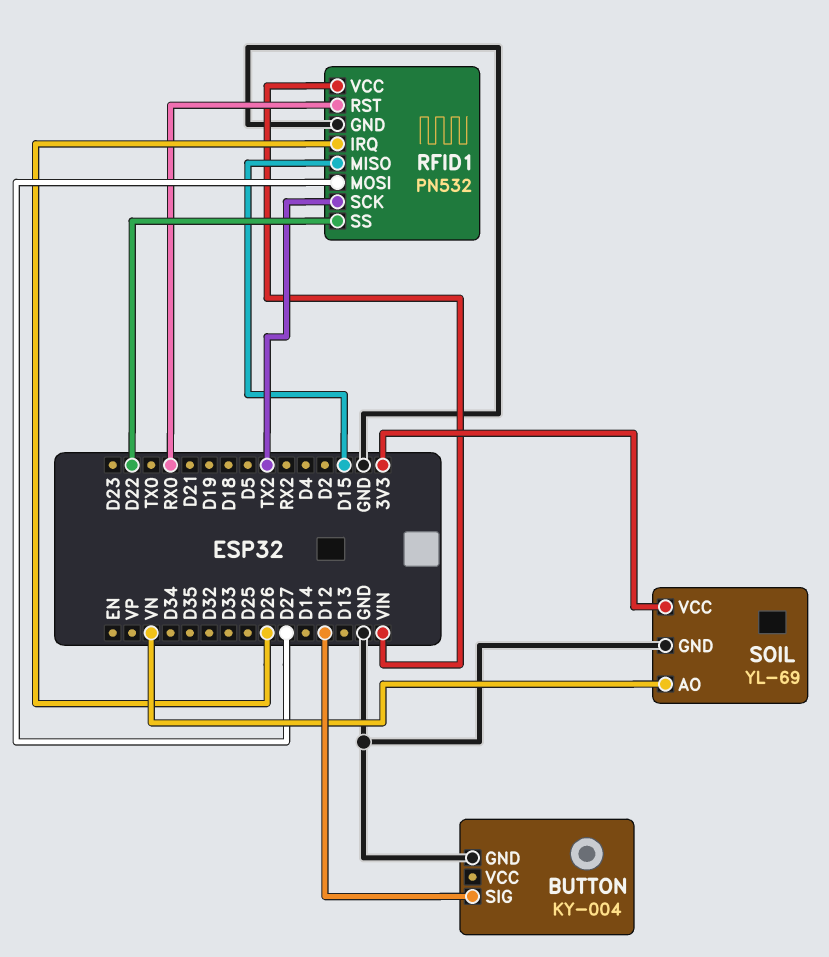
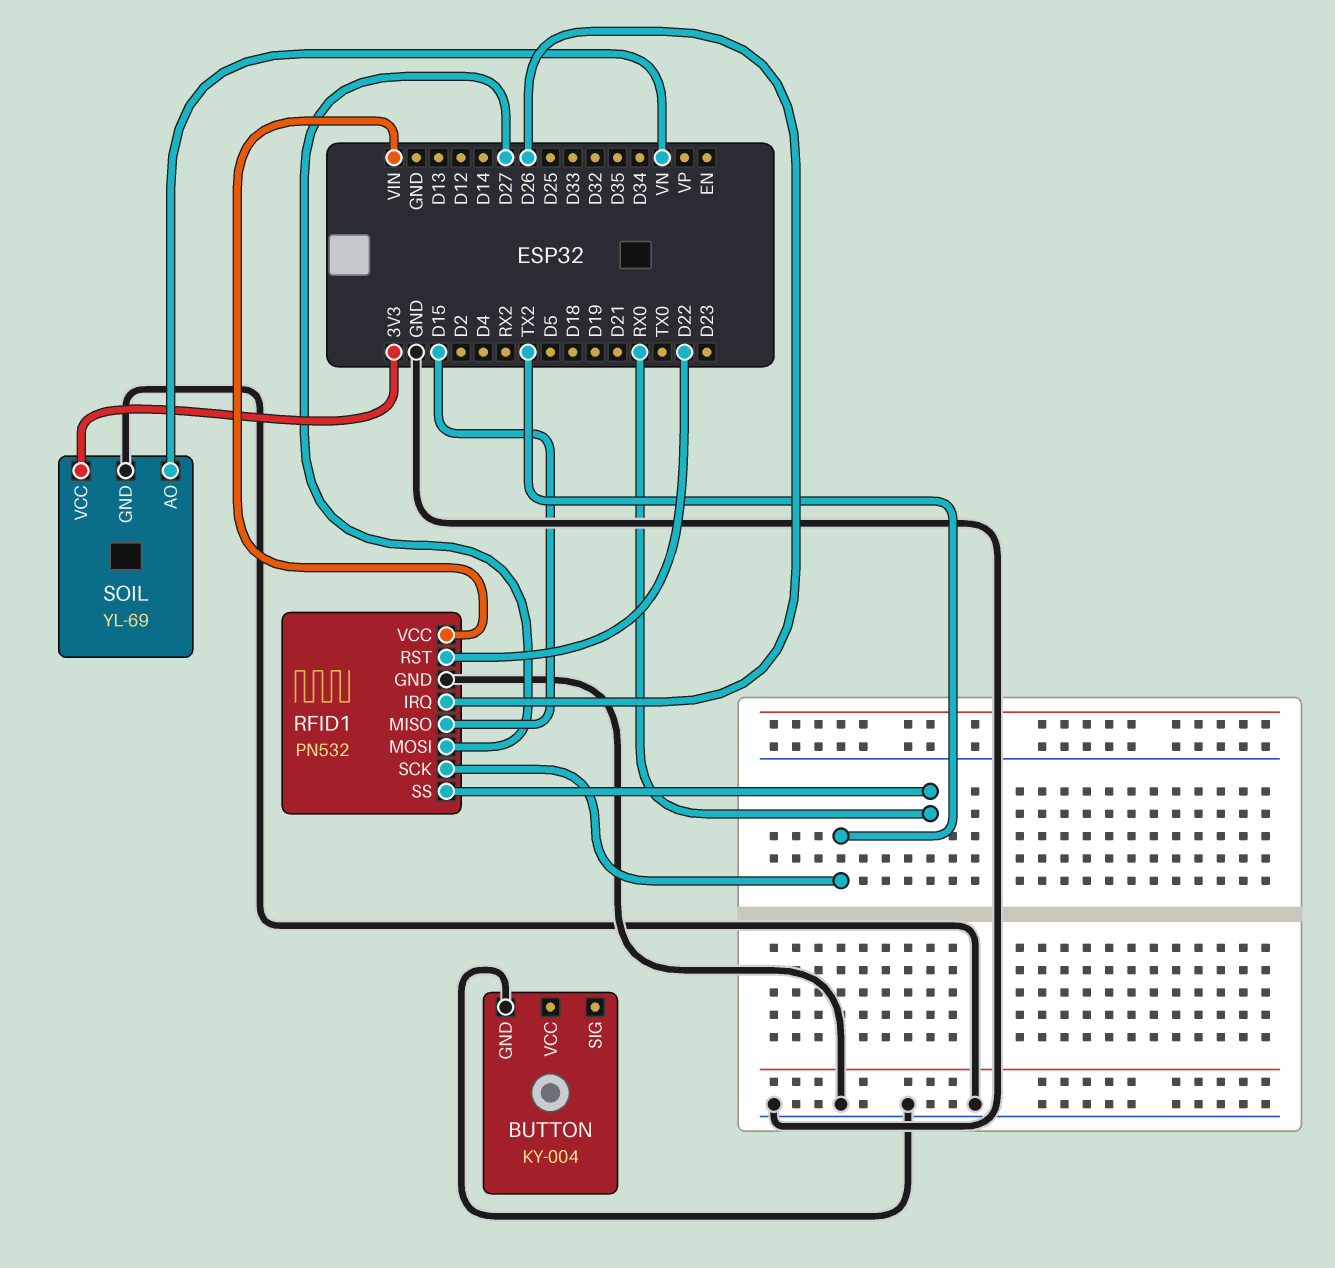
BUTTON pin SIG: D12 -> none
RFID1 pin RST: RX0 -> D22
RFID1 pin SS: D22 -> RX0

